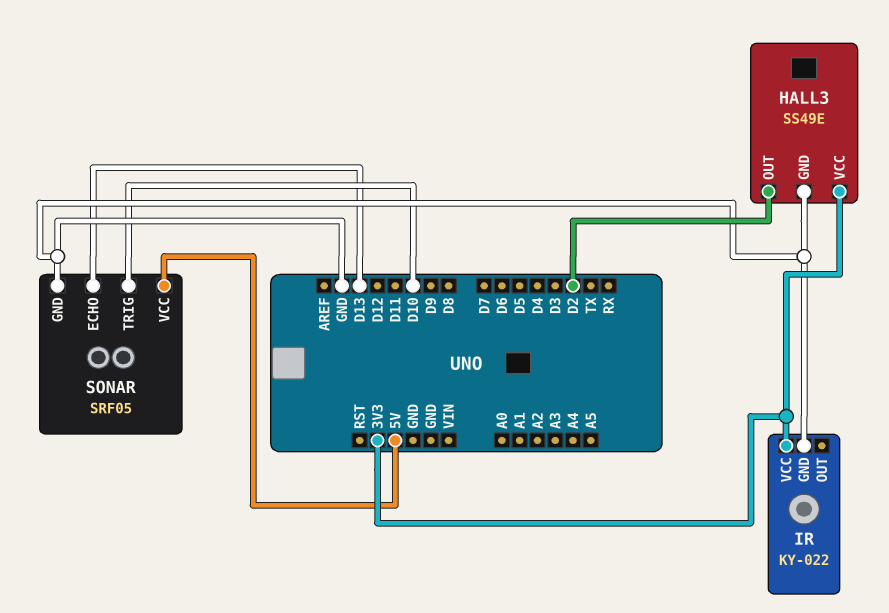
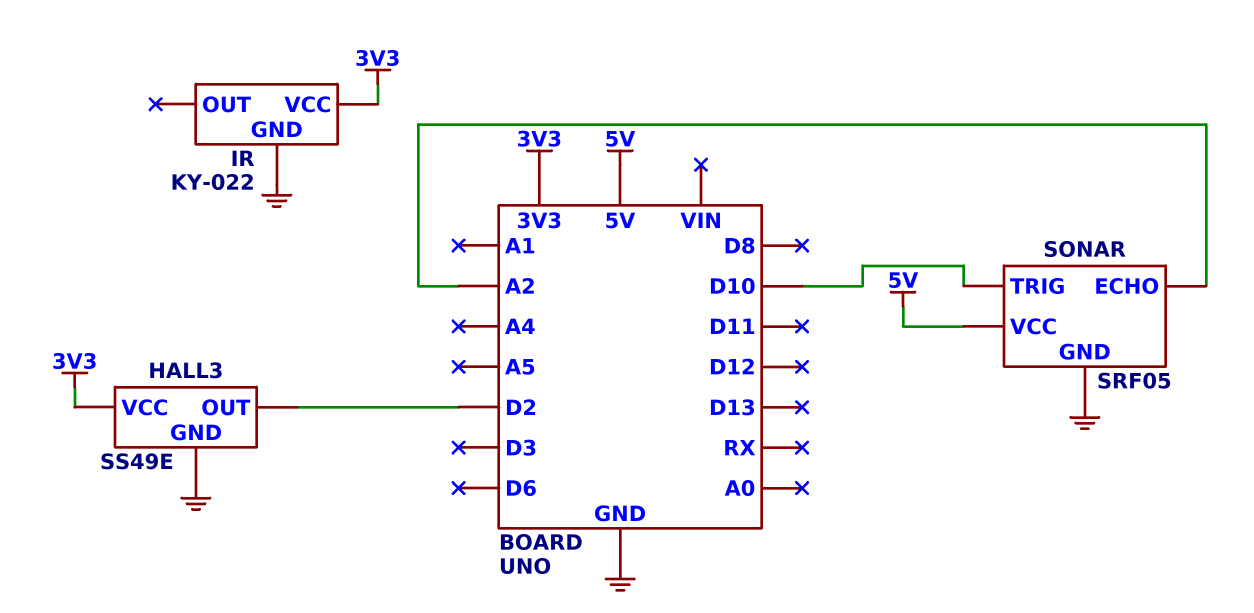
SONAR pin ECHO: D13 -> A2

